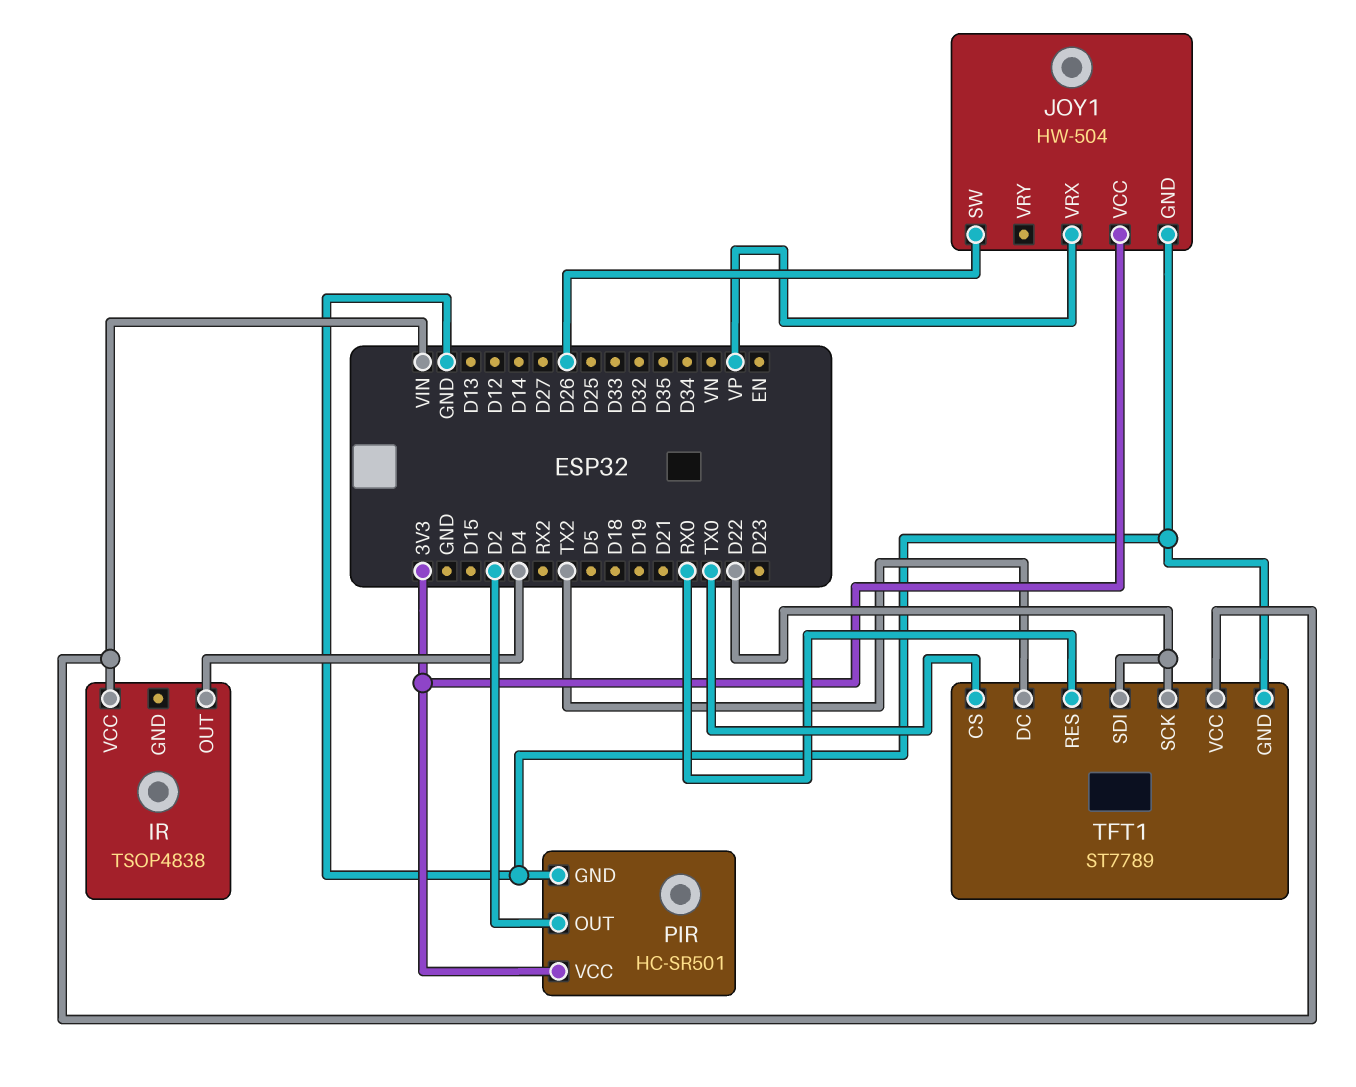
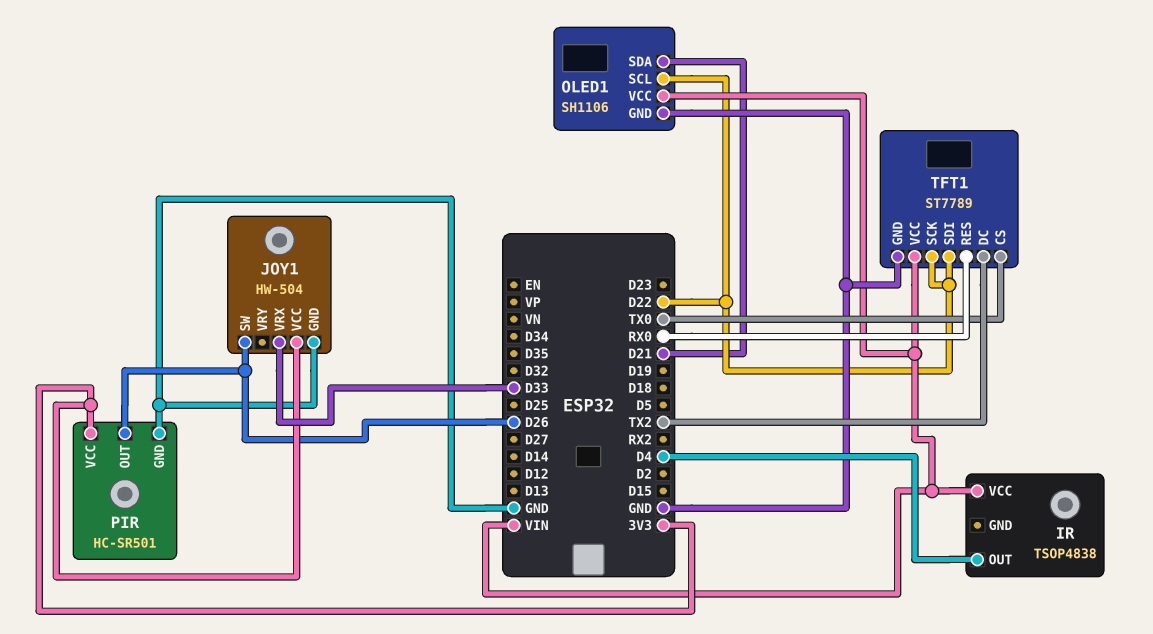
JOY1 pin VRX: VP -> D33
OLED1: none -> SH1106
OLED1 pin GND: none -> GND
OLED1 pin SCL: none -> D22
OLED1 pin SDA: none -> D21
OLED1 pin VCC: none -> VIN
PIR pin OUT: D2 -> D26

